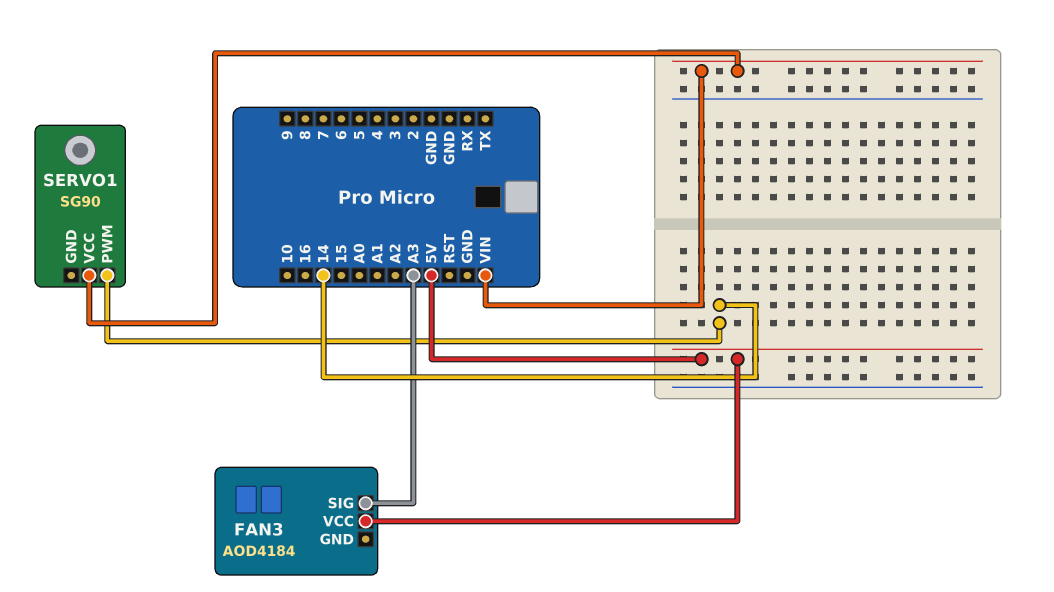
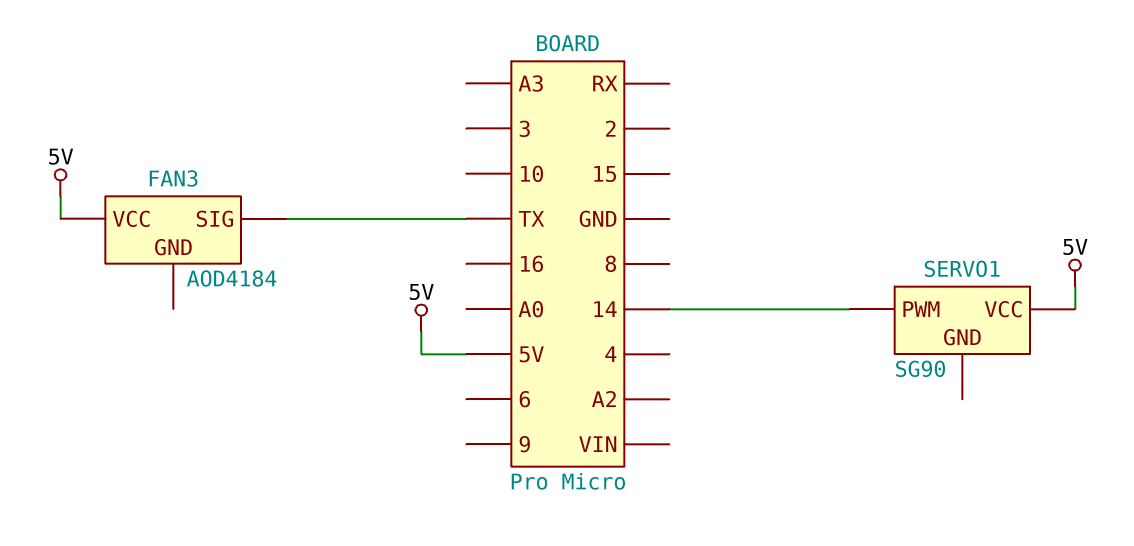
FAN3 pin SIG: A3 -> TX
SERVO1 pin VCC: VIN -> 5V

